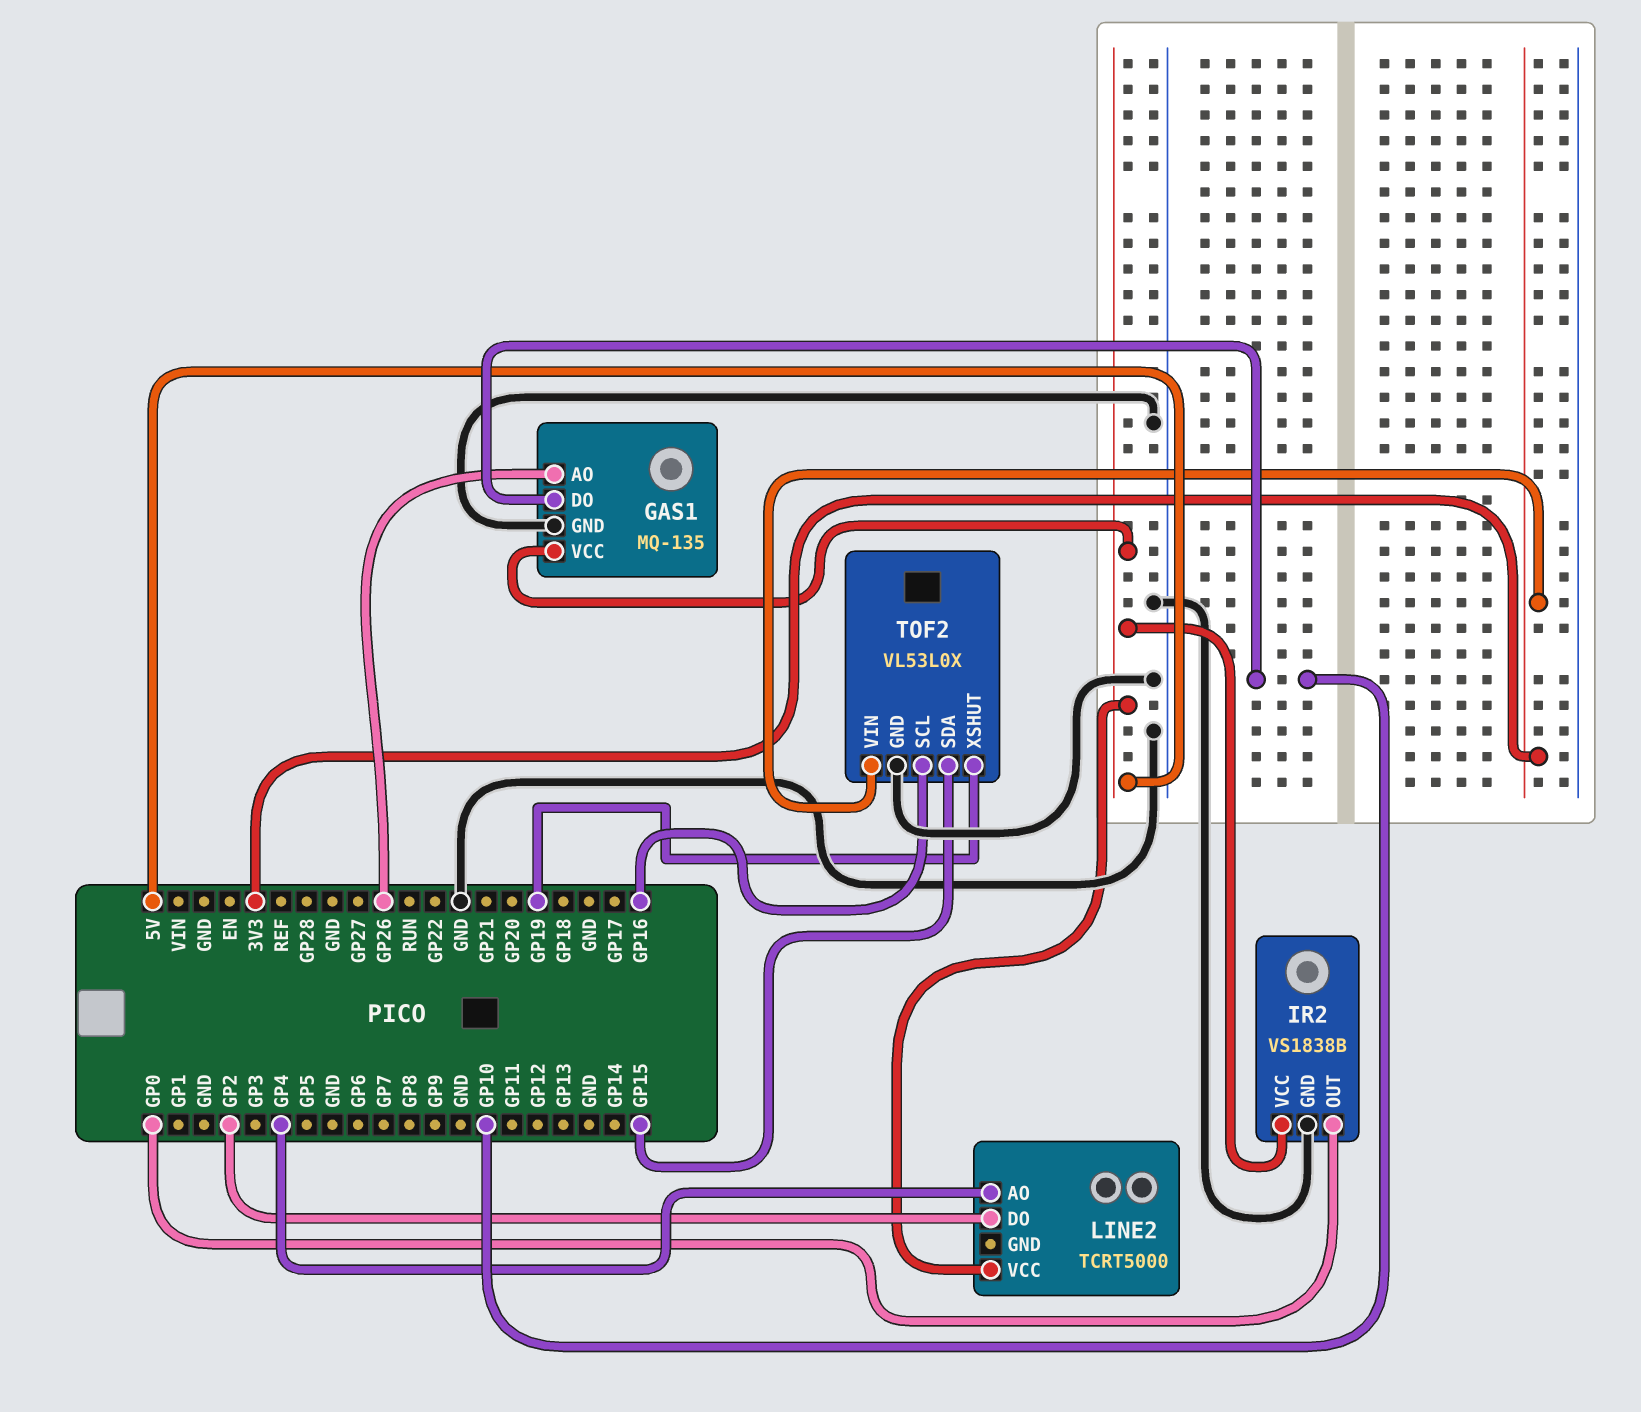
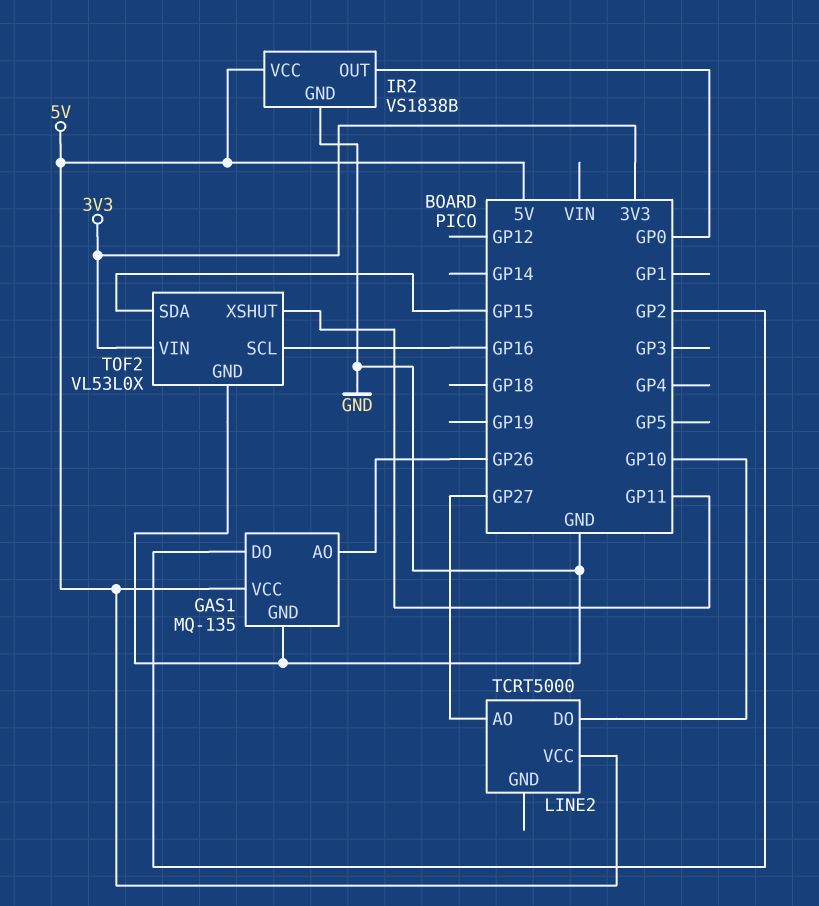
GAS1 pin DO: GP10 -> GP2
LINE2 pin AO: GP4 -> GP27
LINE2 pin DO: GP2 -> GP10
TOF2 pin XSHUT: GP19 -> GP11

